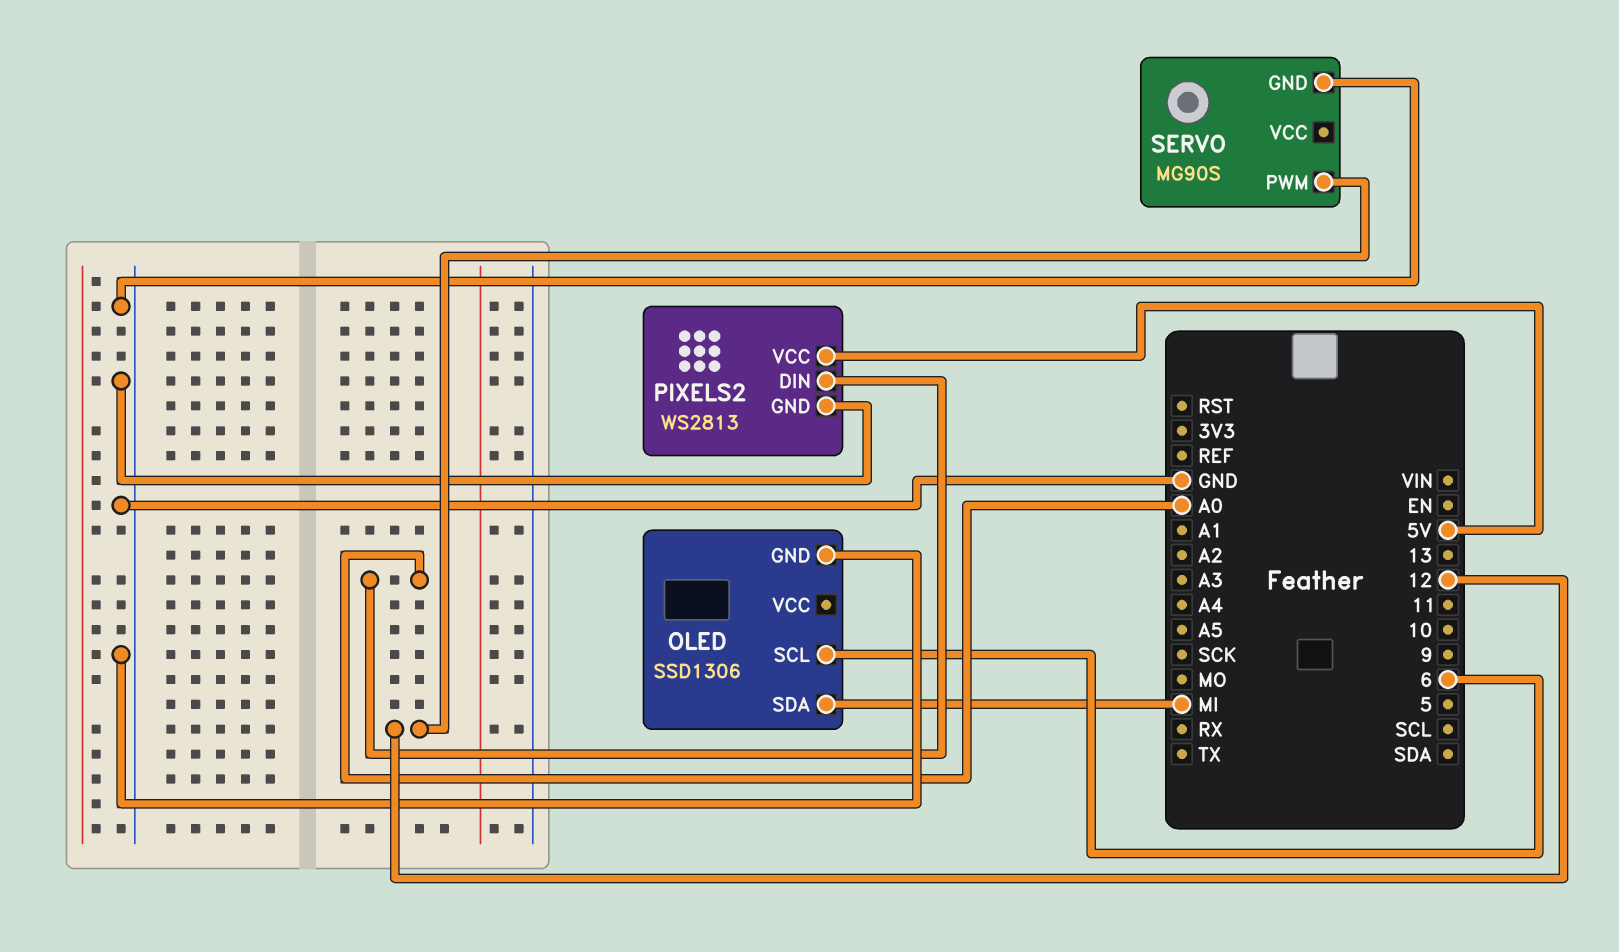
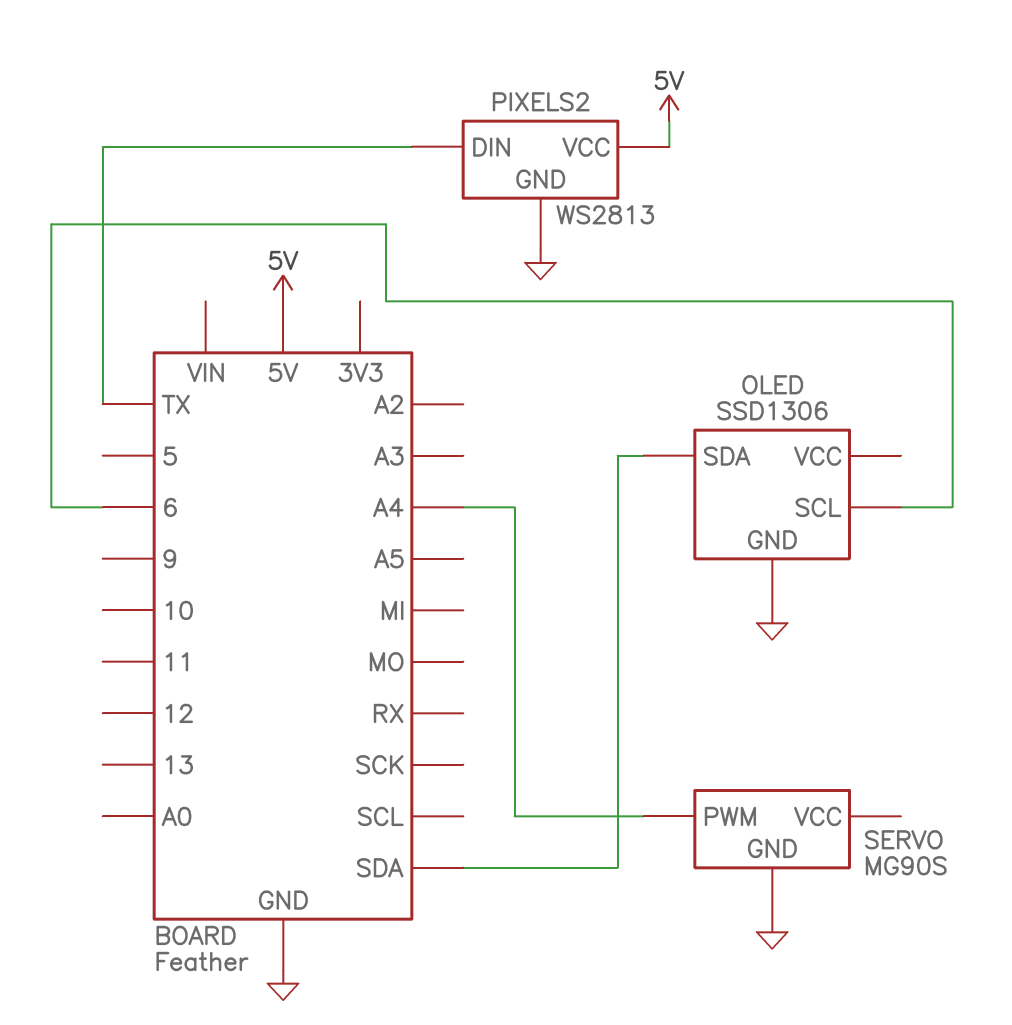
OLED pin SDA: MI -> SDA
PIXELS2 pin DIN: A0 -> TX
SERVO pin PWM: 12 -> A4

